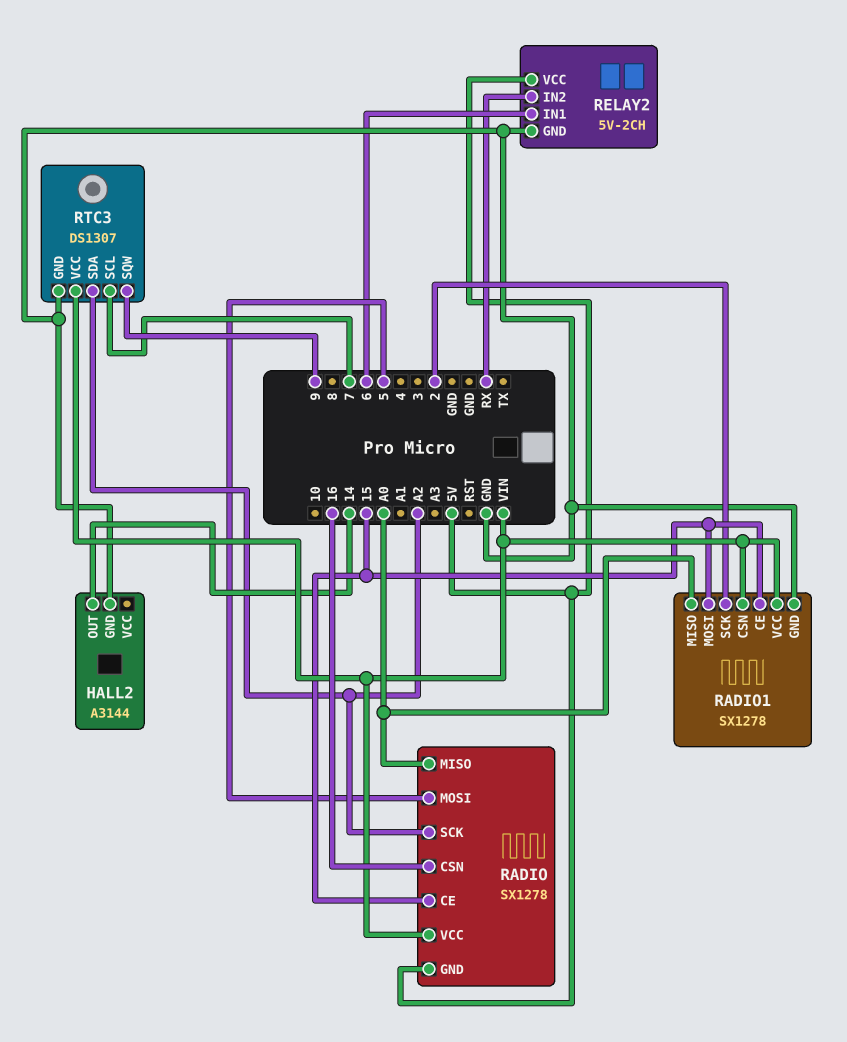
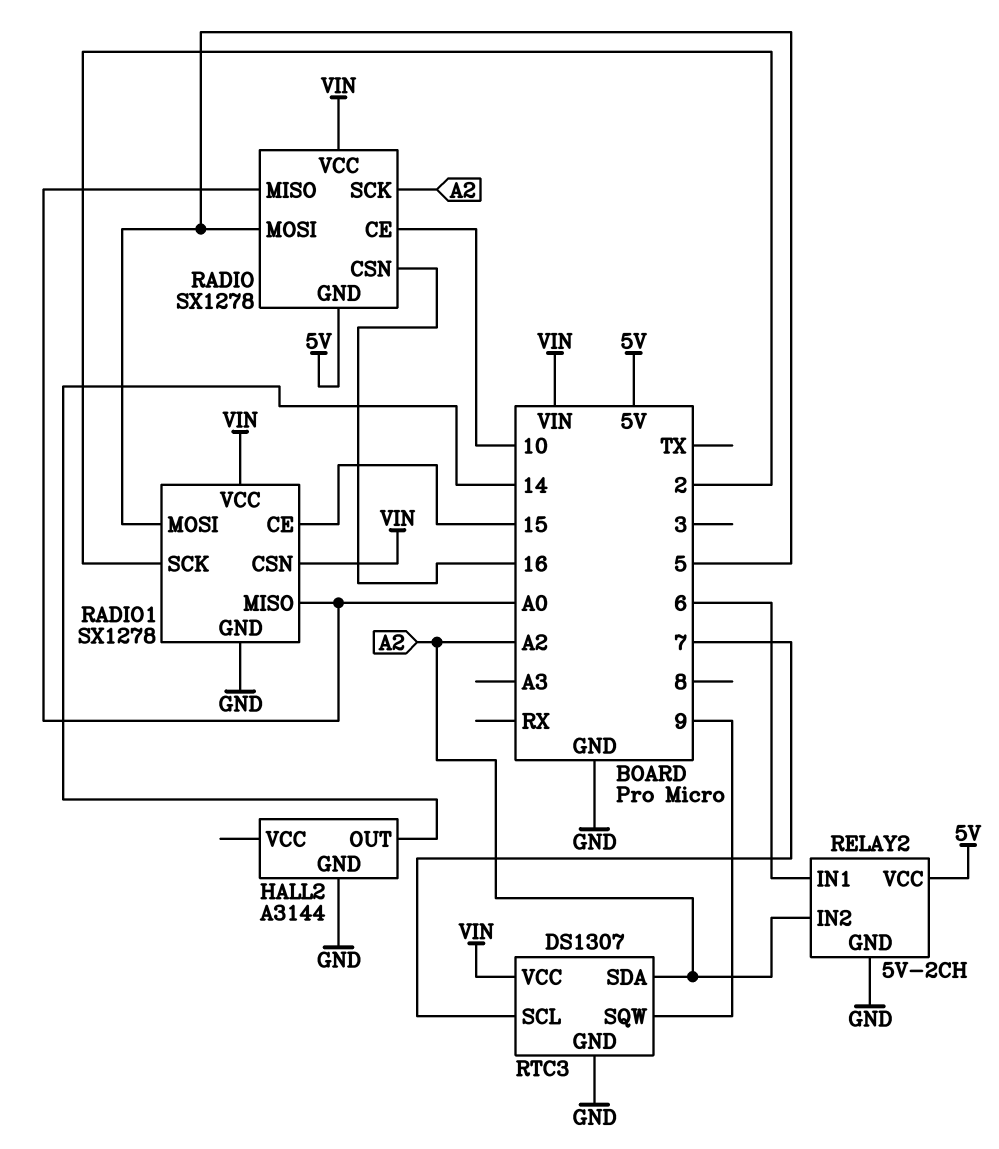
RADIO pin CE: 15 -> 10
RADIO1 pin MOSI: 15 -> 5
RELAY2 pin IN2: RX -> A2

